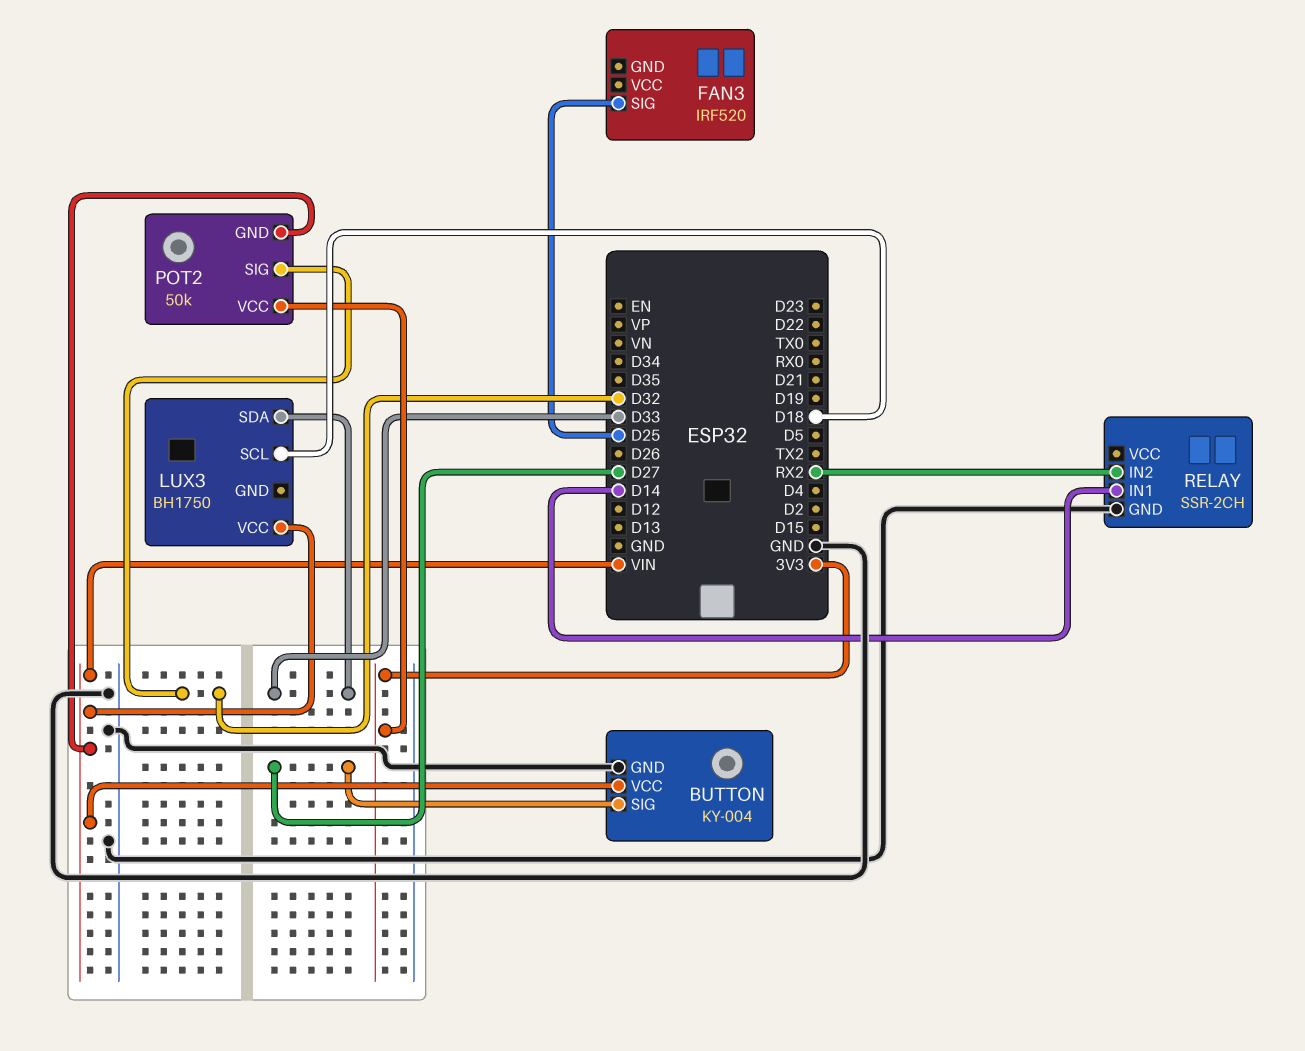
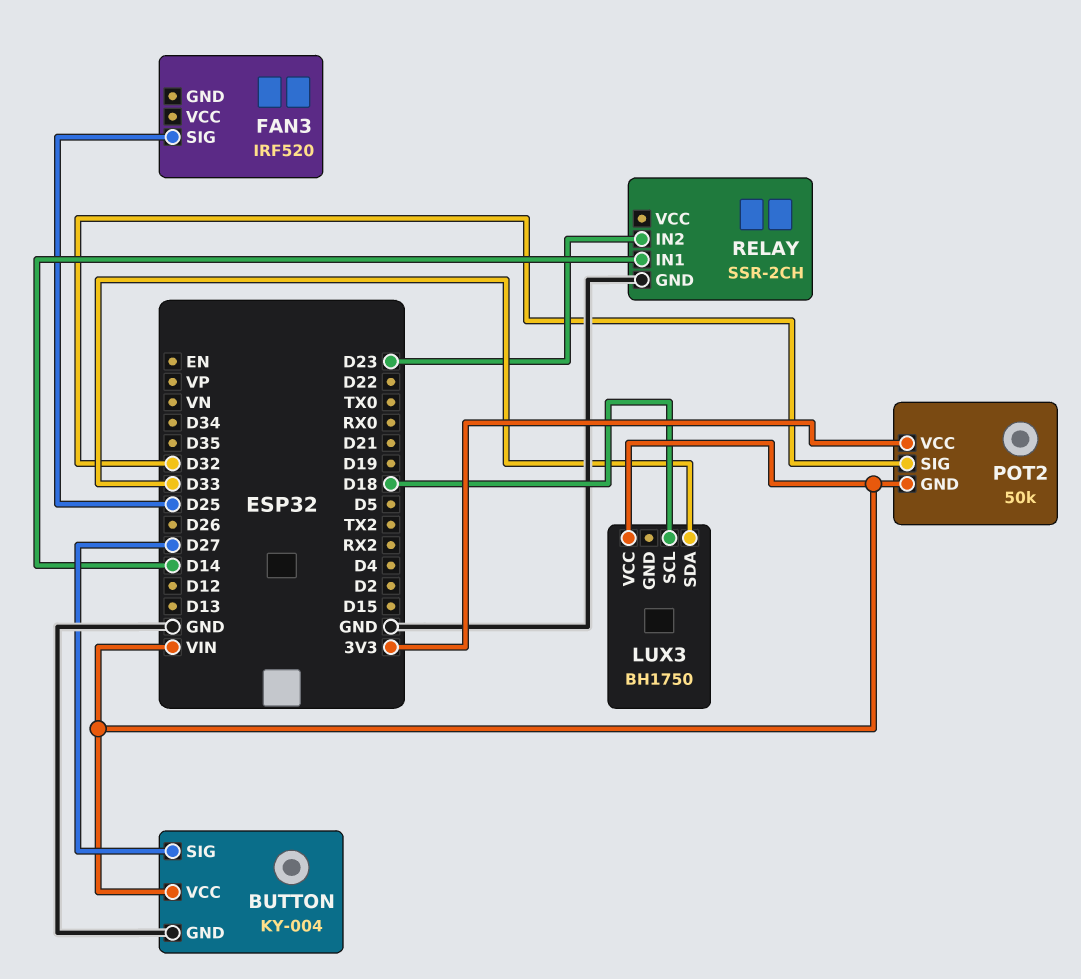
RELAY pin IN2: RX2 -> D23

